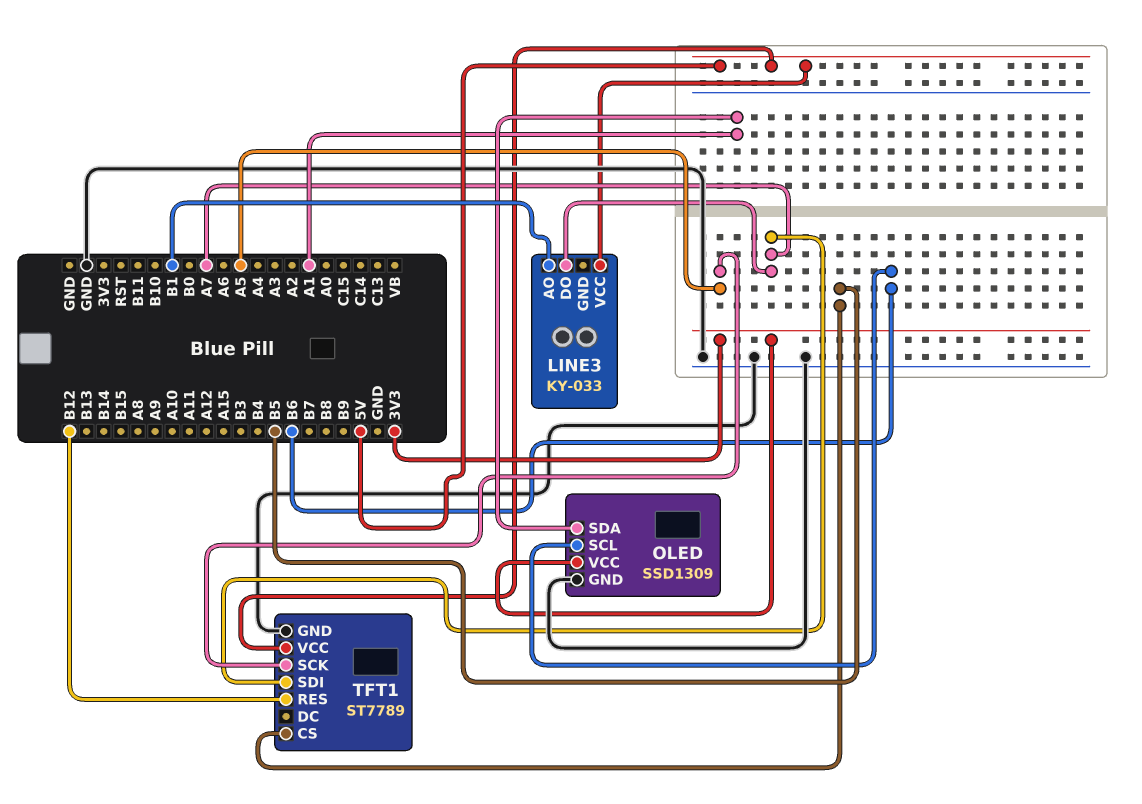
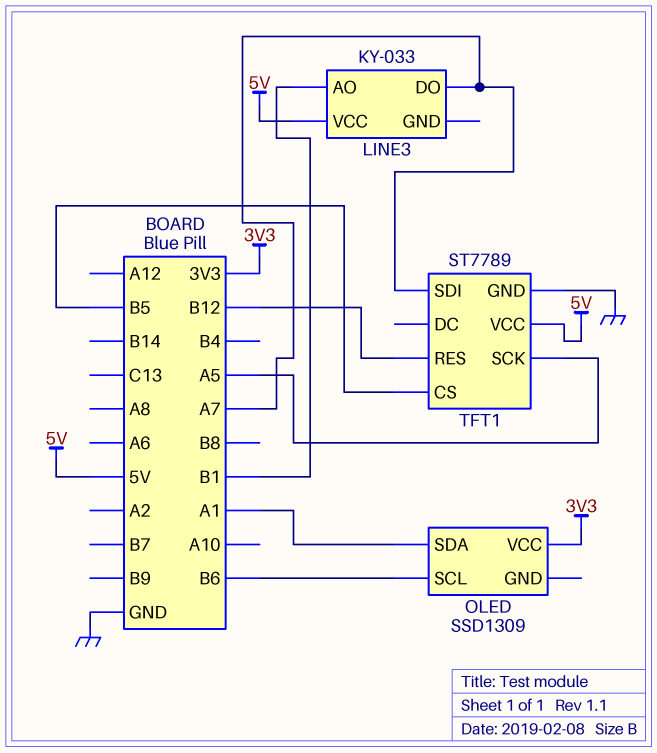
OLED pin GND: GND -> none

